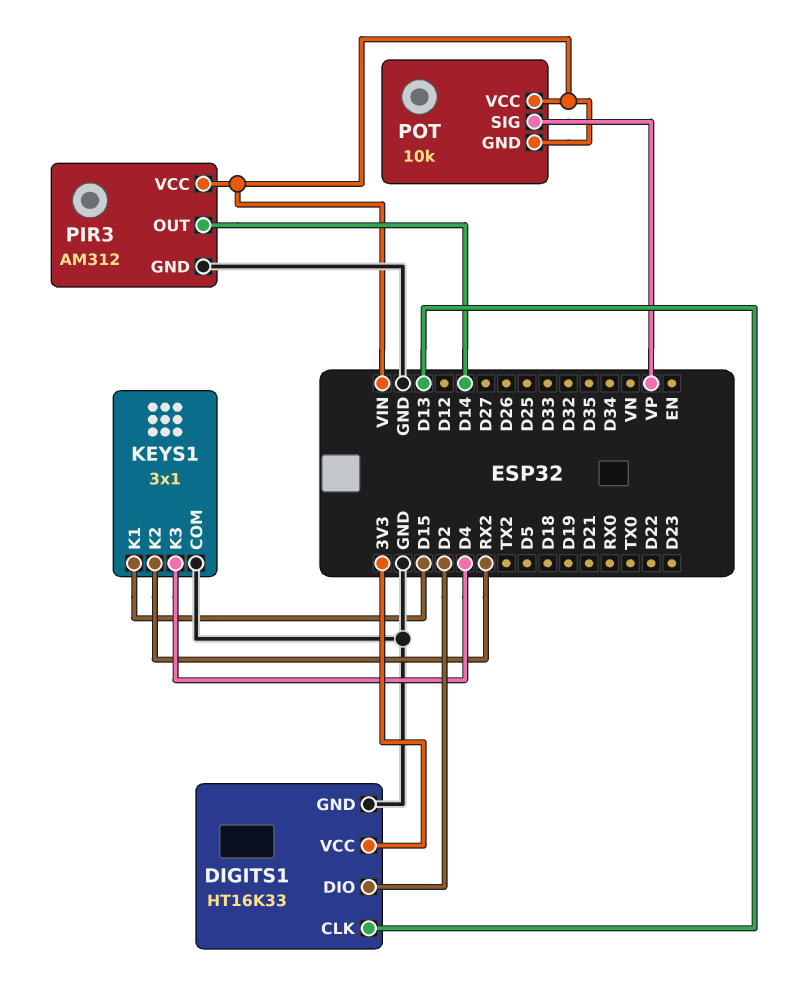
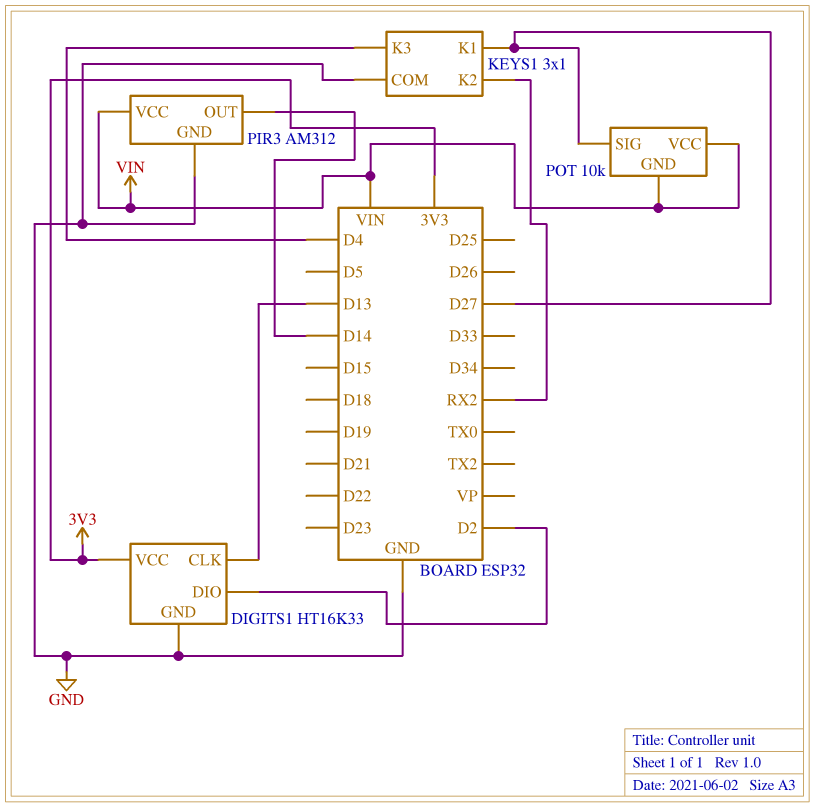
KEYS1 pin K1: D15 -> D27
POT pin SIG: VP -> D27

